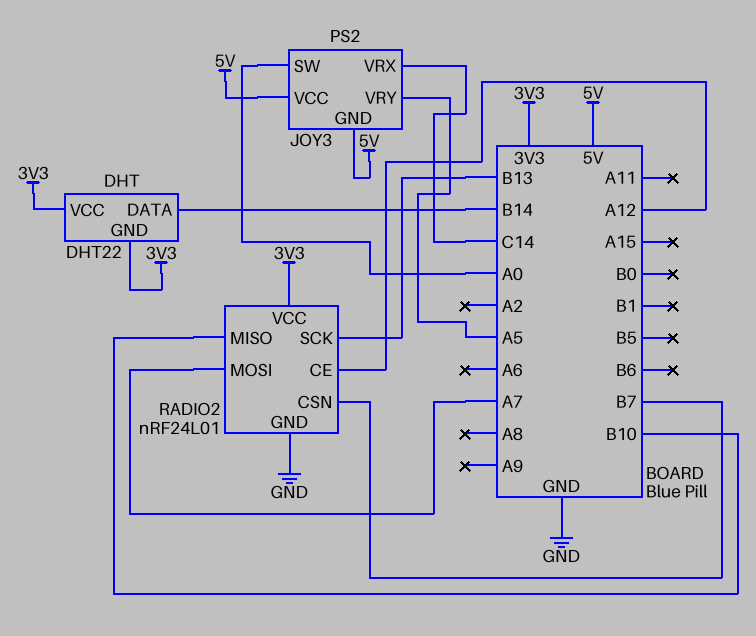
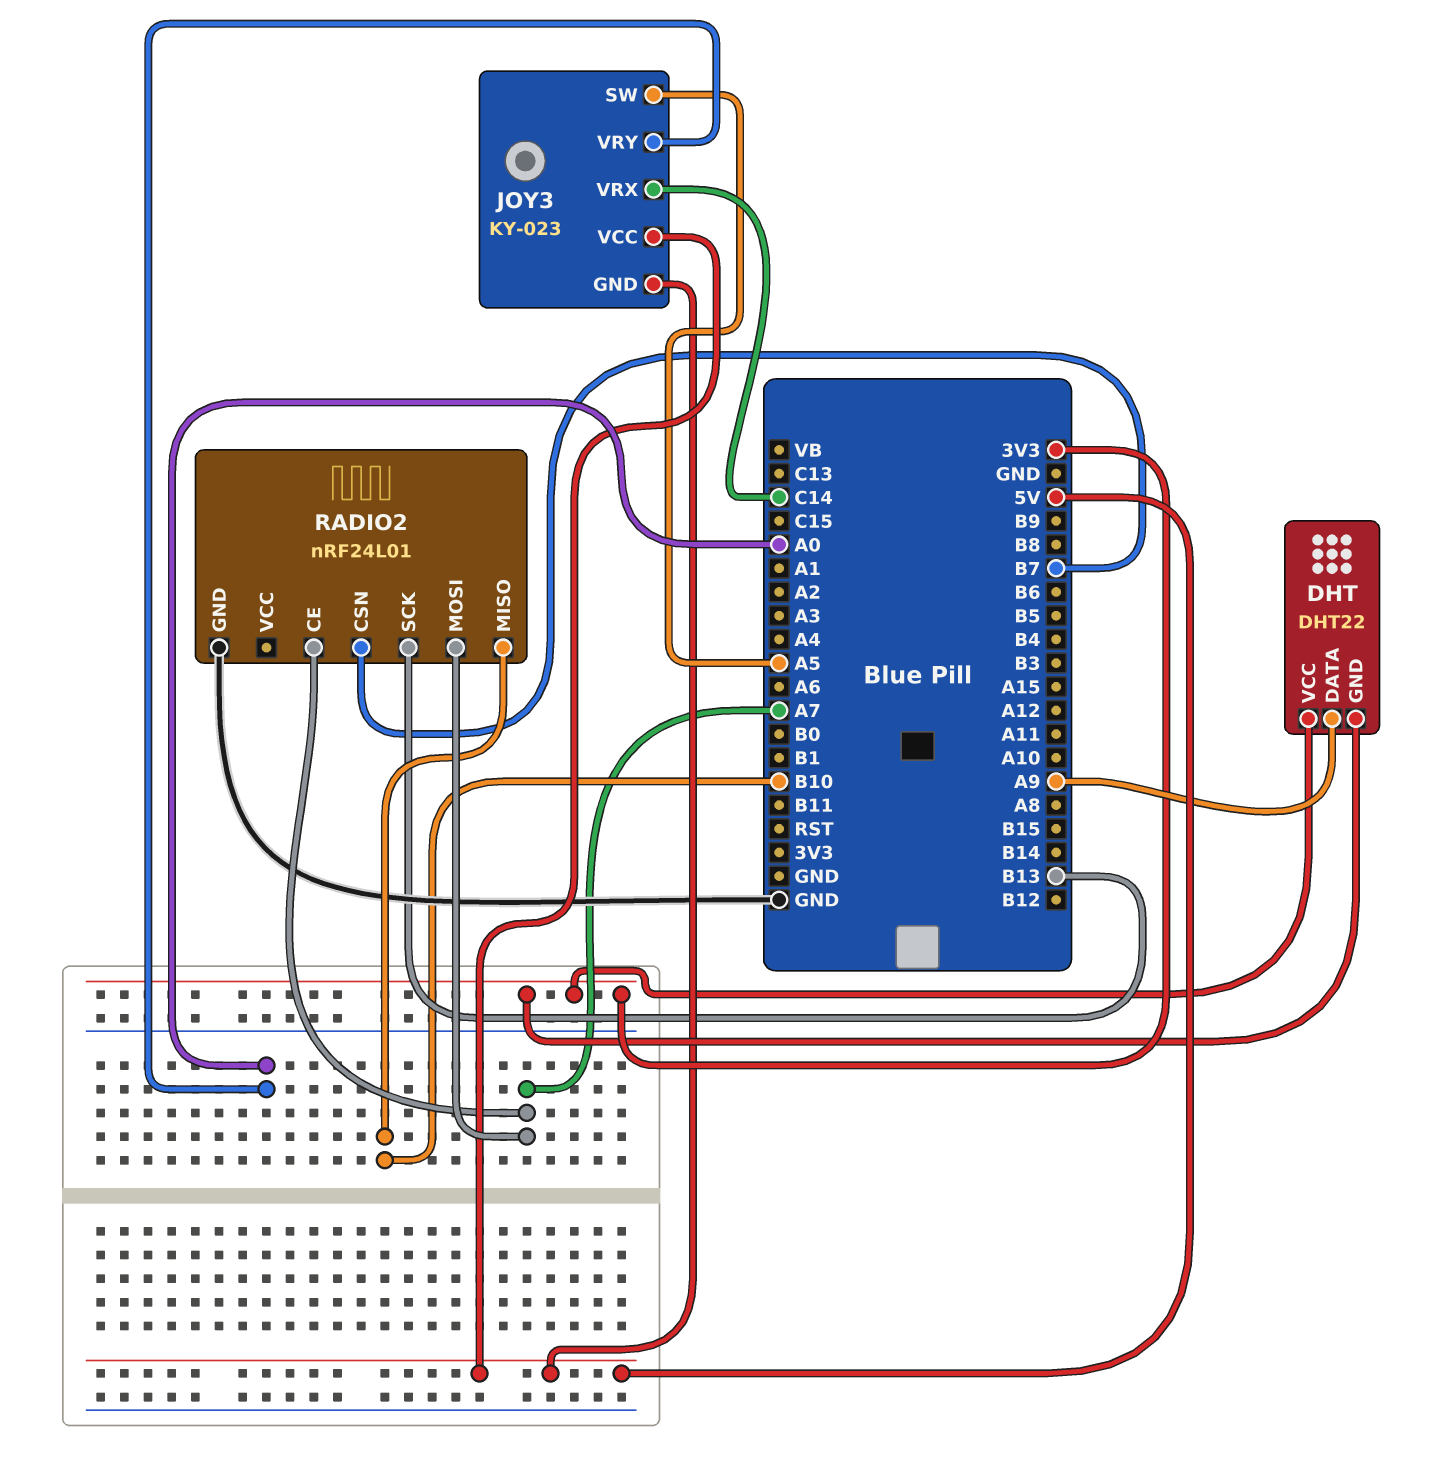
DHT pin DATA: B14 -> A9
JOY3: PS2 -> KY-023
JOY3 pin SW: A0 -> A5
JOY3 pin VRY: A5 -> A0
RADIO2 pin CE: A12 -> A7
RADIO2 pin VCC: 3V3 -> none

